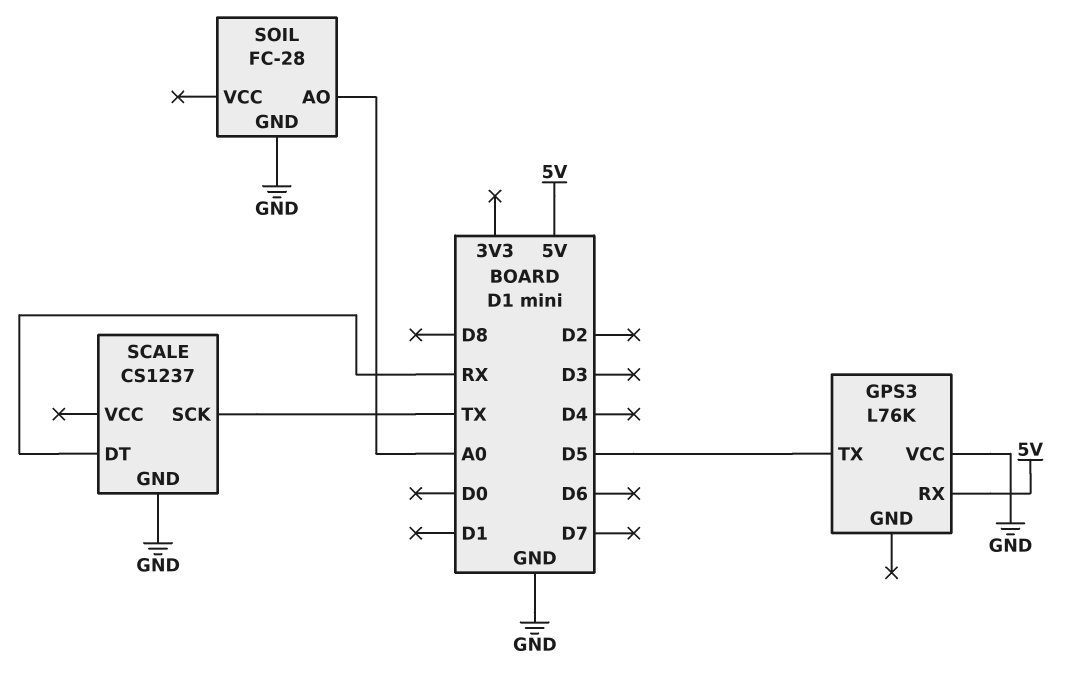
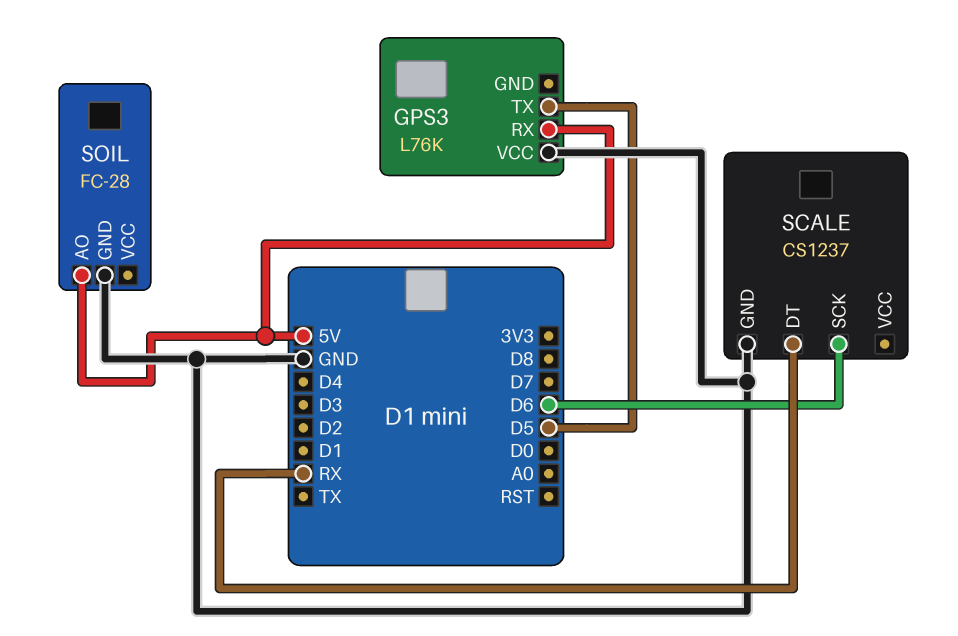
SCALE pin SCK: TX -> D6
SOIL pin AO: A0 -> 5V

